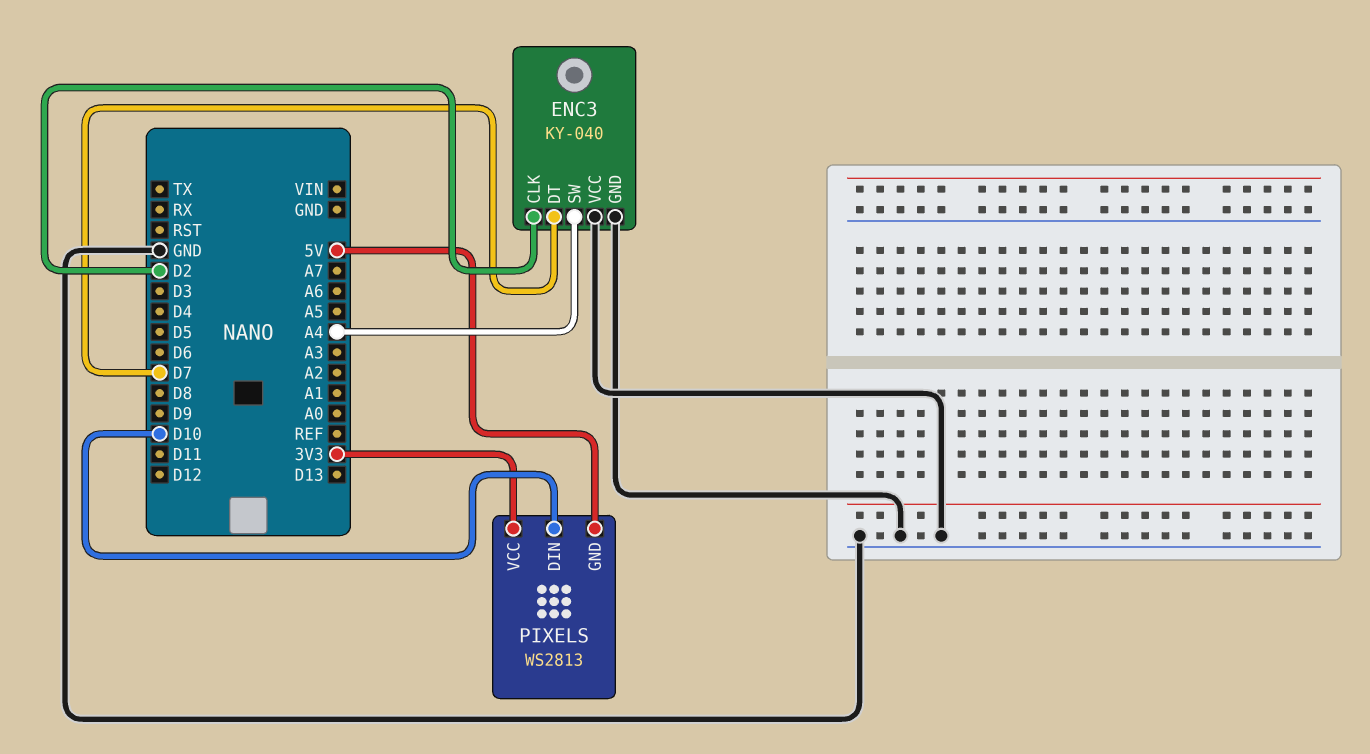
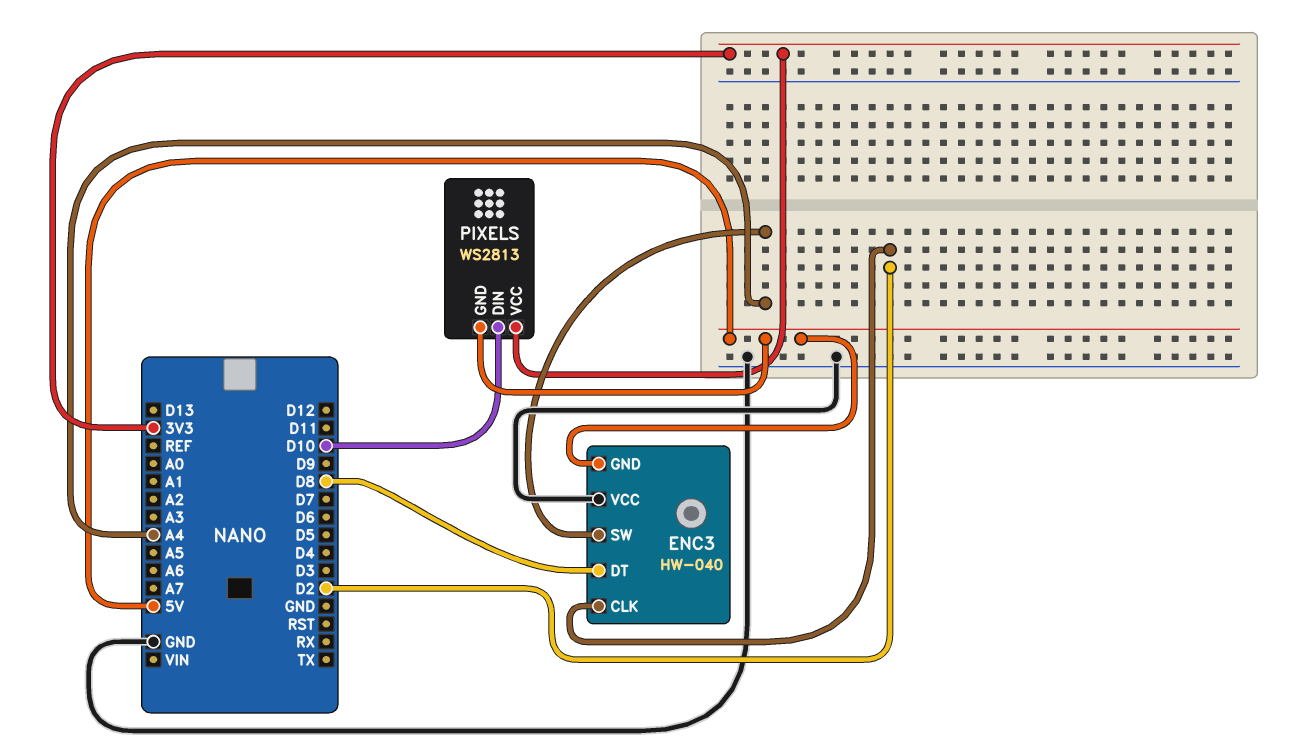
ENC3: KY-040 -> HW-040
ENC3 pin DT: D7 -> D8
ENC3 pin GND: GND -> 5V

